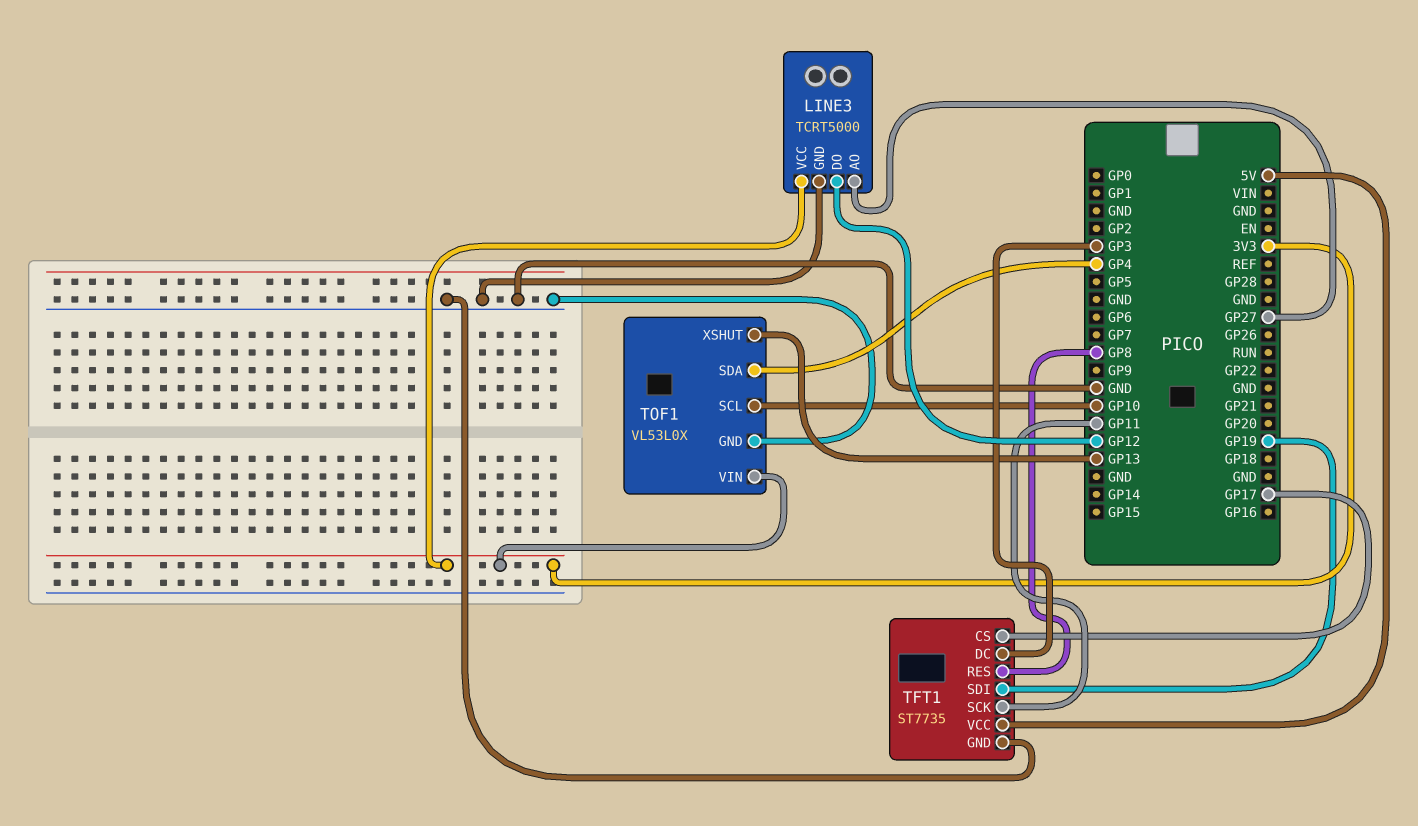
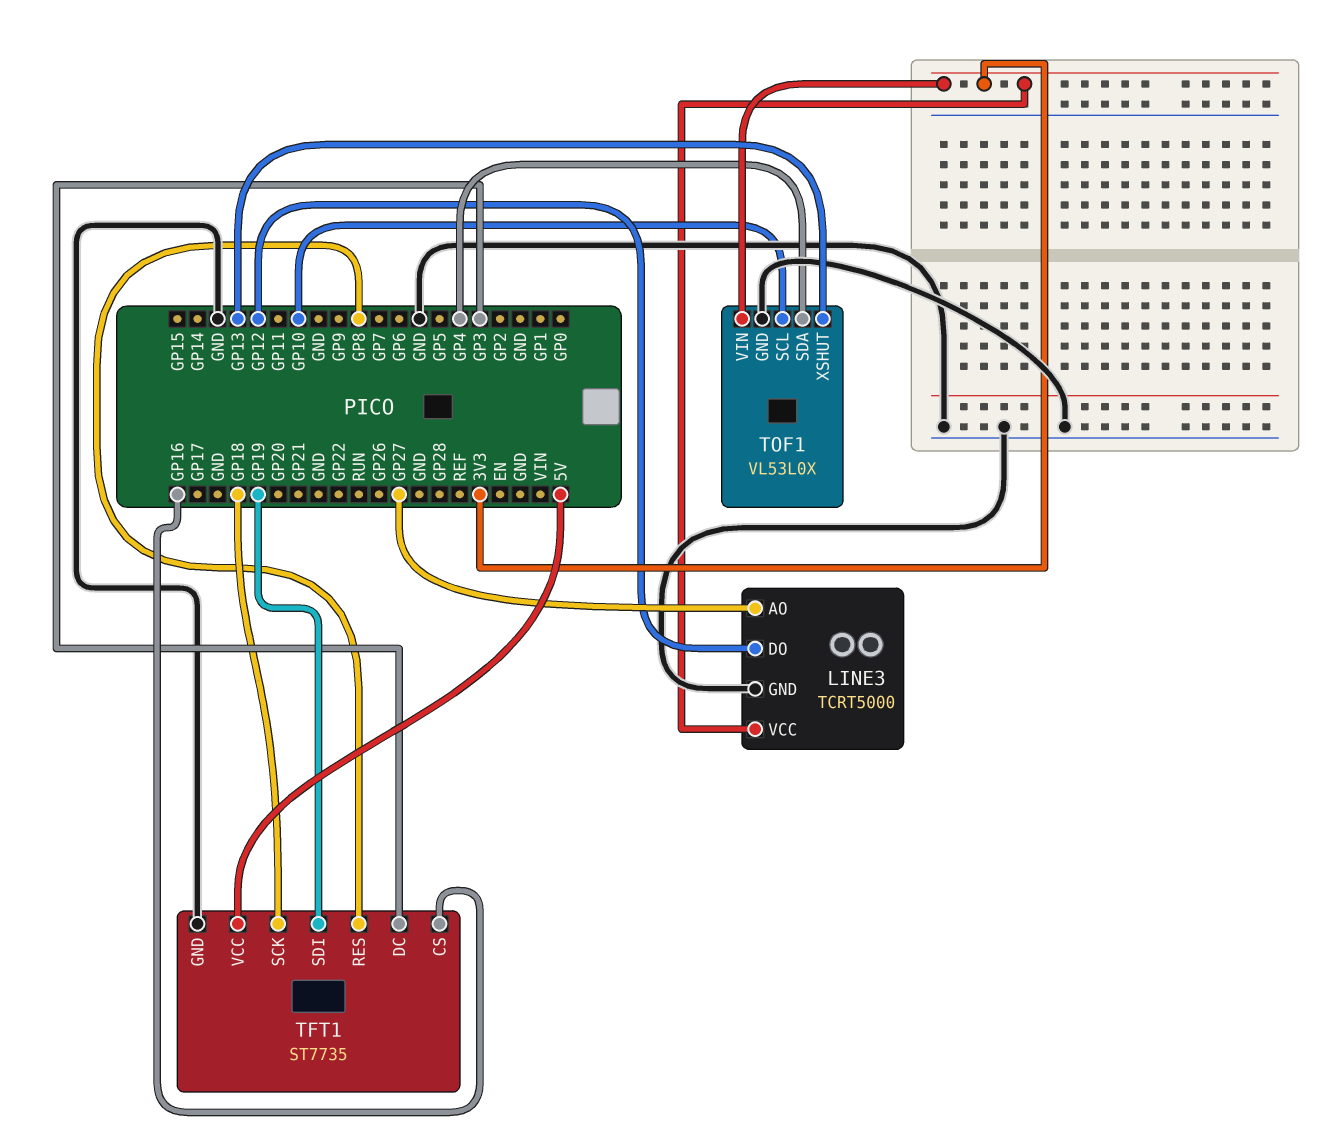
TFT1 pin CS: GP17 -> GP16
TFT1 pin SCK: GP11 -> GP18

